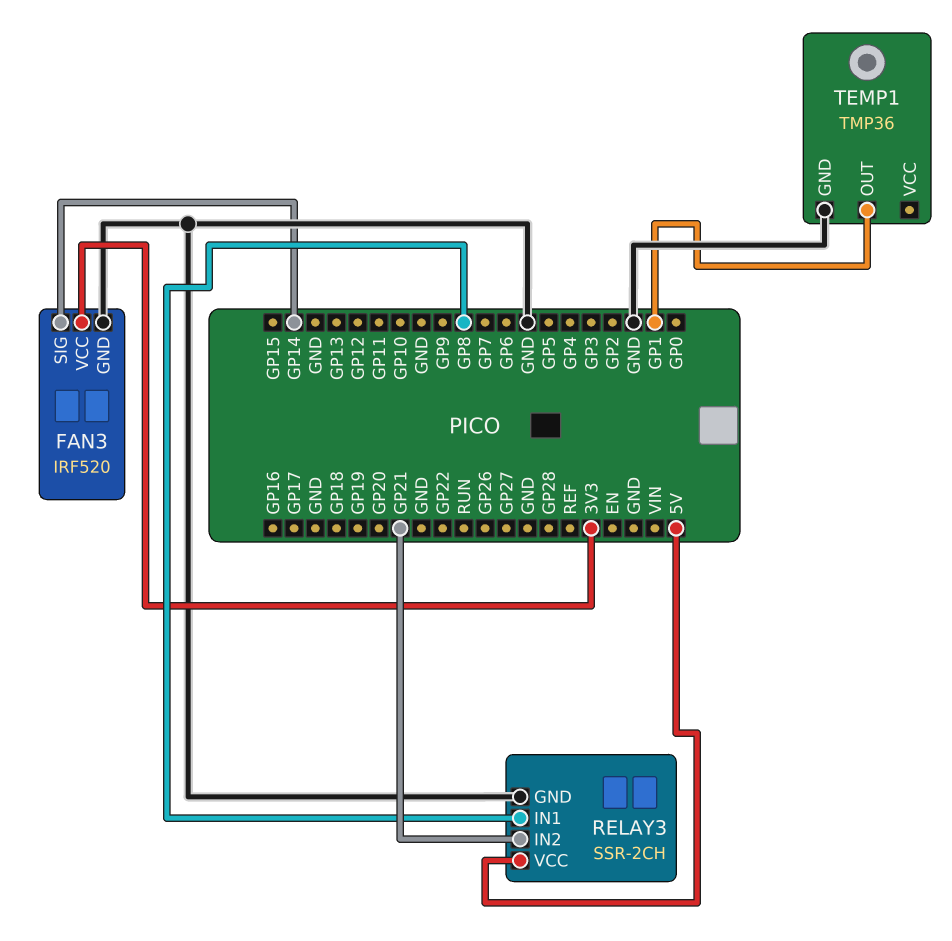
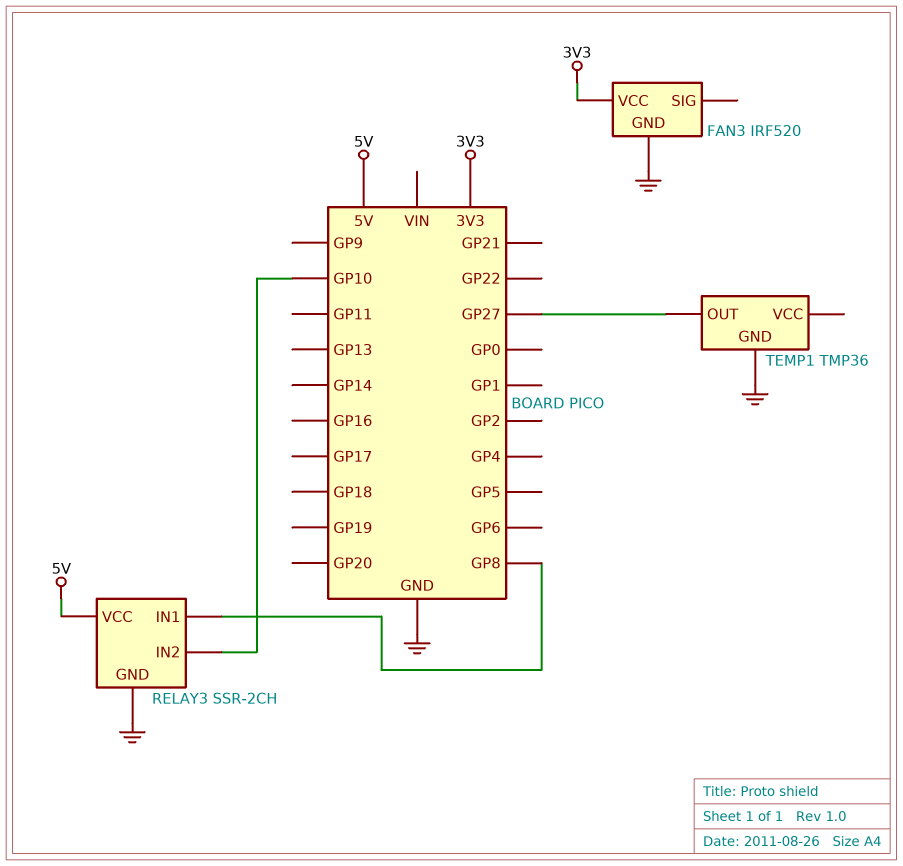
FAN3 pin SIG: GP14 -> none
RELAY3 pin IN2: GP21 -> GP10
TEMP1 pin OUT: GP1 -> GP27

